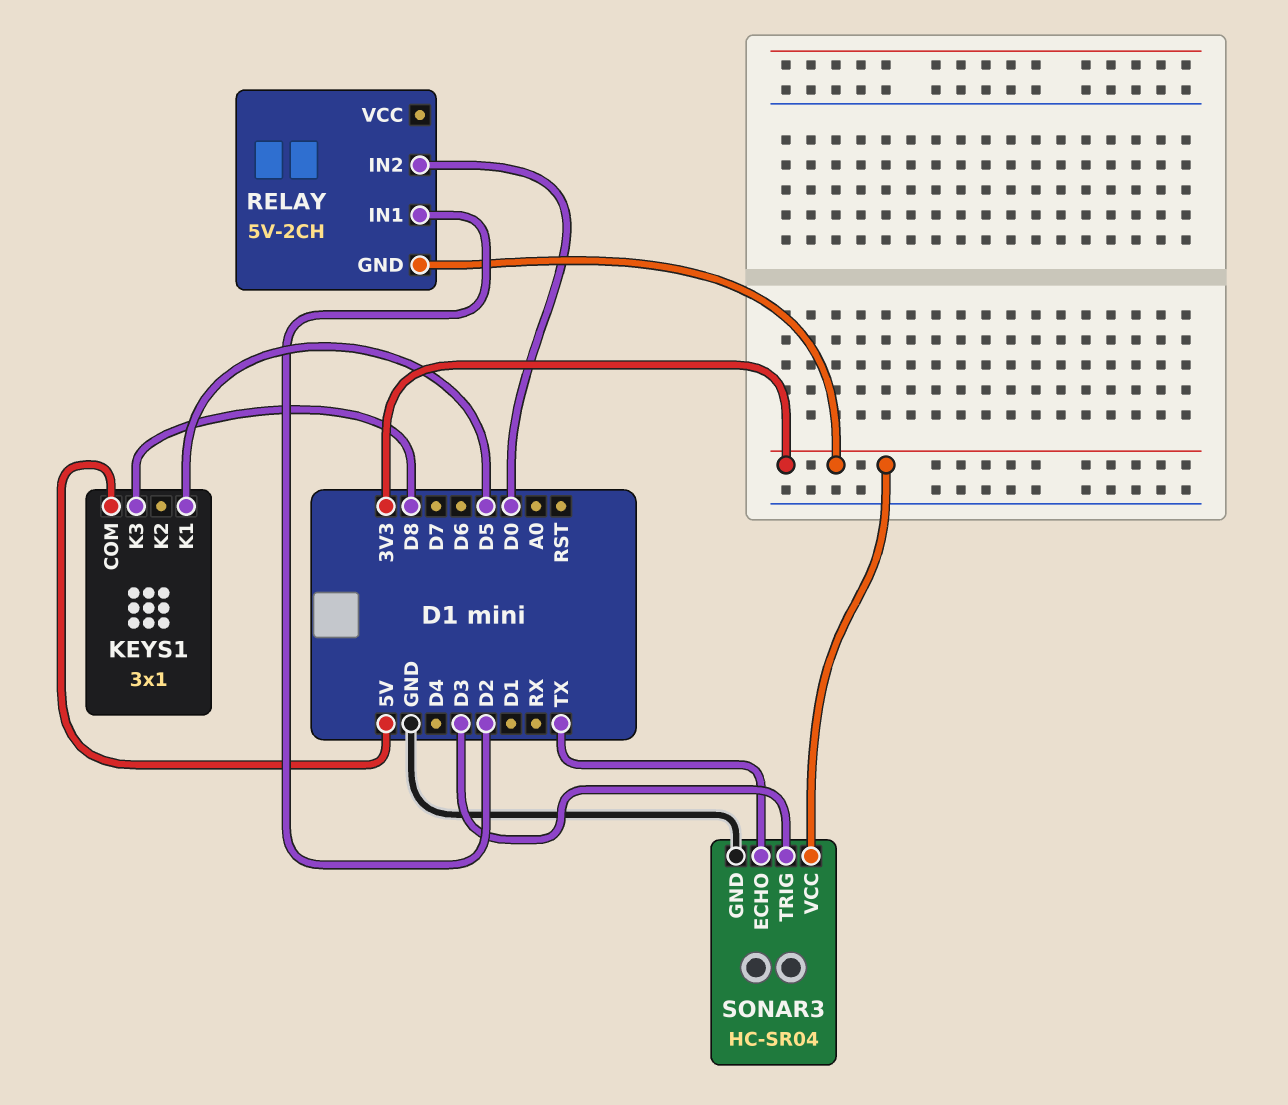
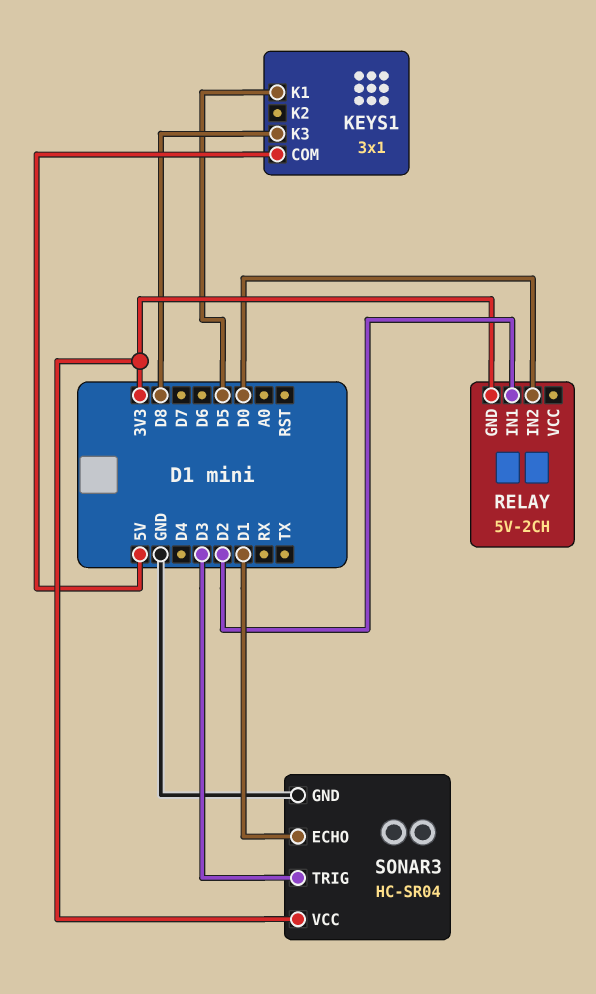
SONAR3 pin ECHO: TX -> D1

